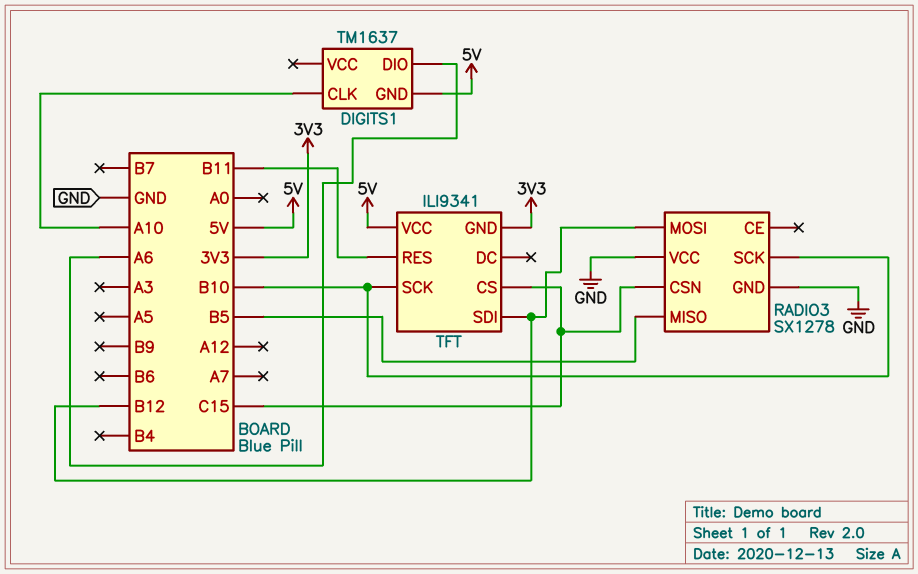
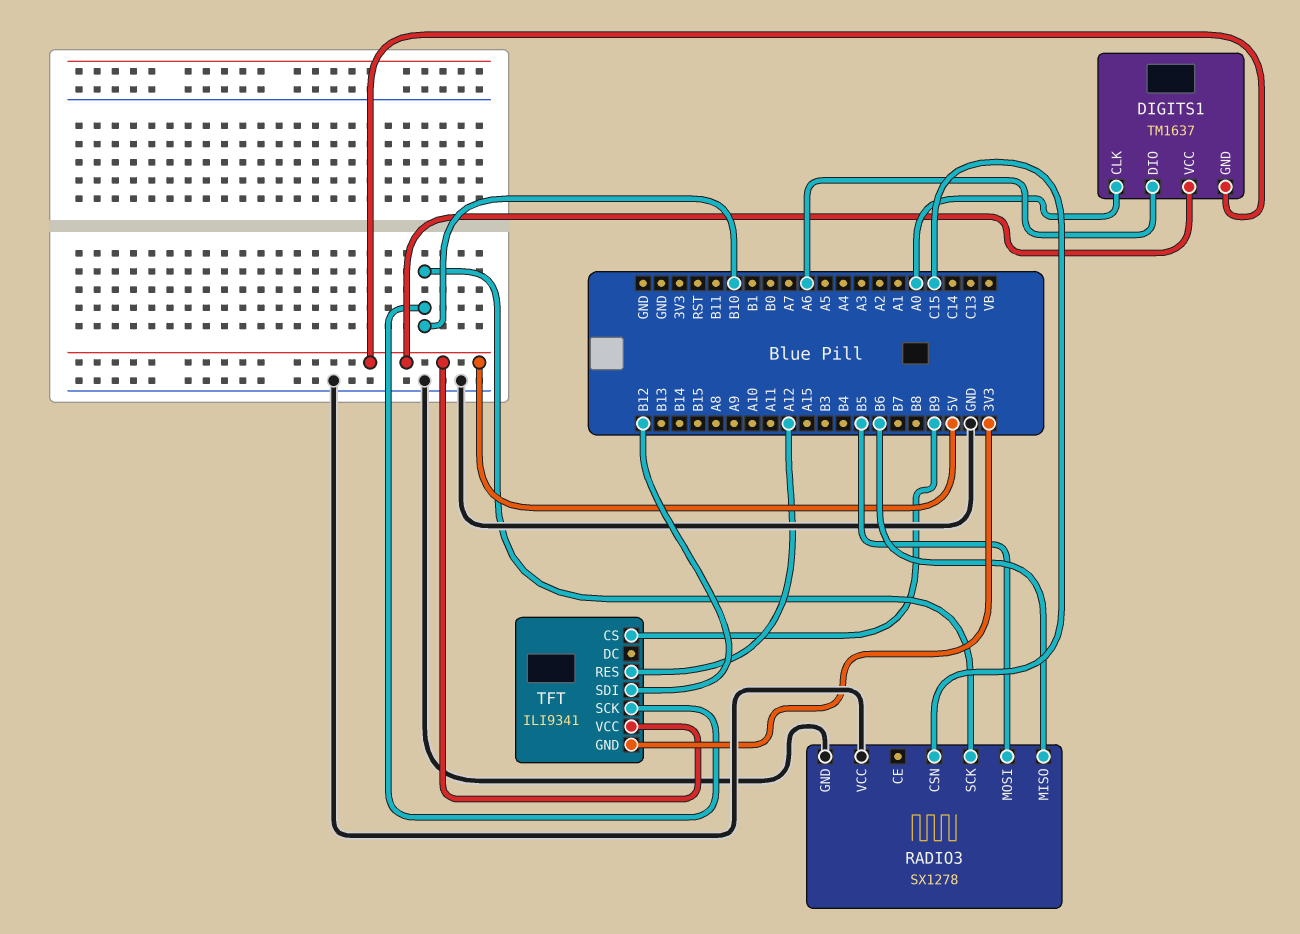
DIGITS1 pin CLK: A10 -> A0
DIGITS1 pin VCC: none -> 5V
RADIO3 pin MISO: B5 -> B6
RADIO3 pin MOSI: B12 -> B5
TFT pin CS: C15 -> B9
TFT pin RES: B11 -> A12

